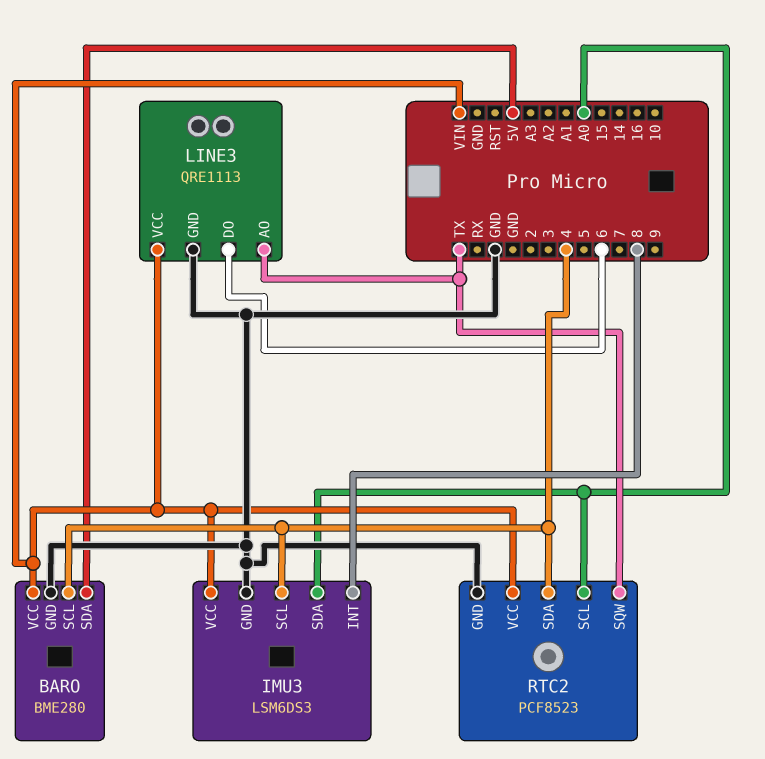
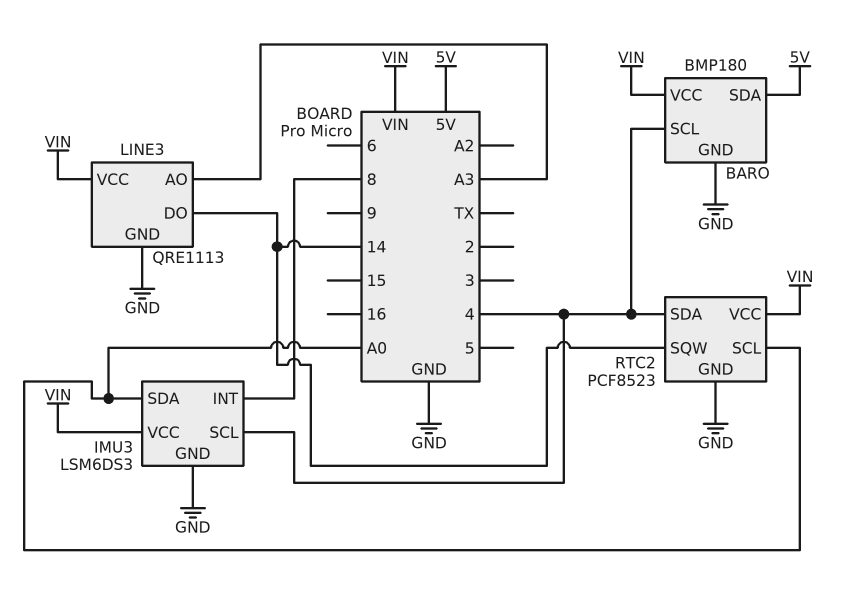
BARO: BME280 -> BMP180
LINE3 pin AO: TX -> A3
LINE3 pin DO: 6 -> 14
RTC2 pin SQW: TX -> 14

